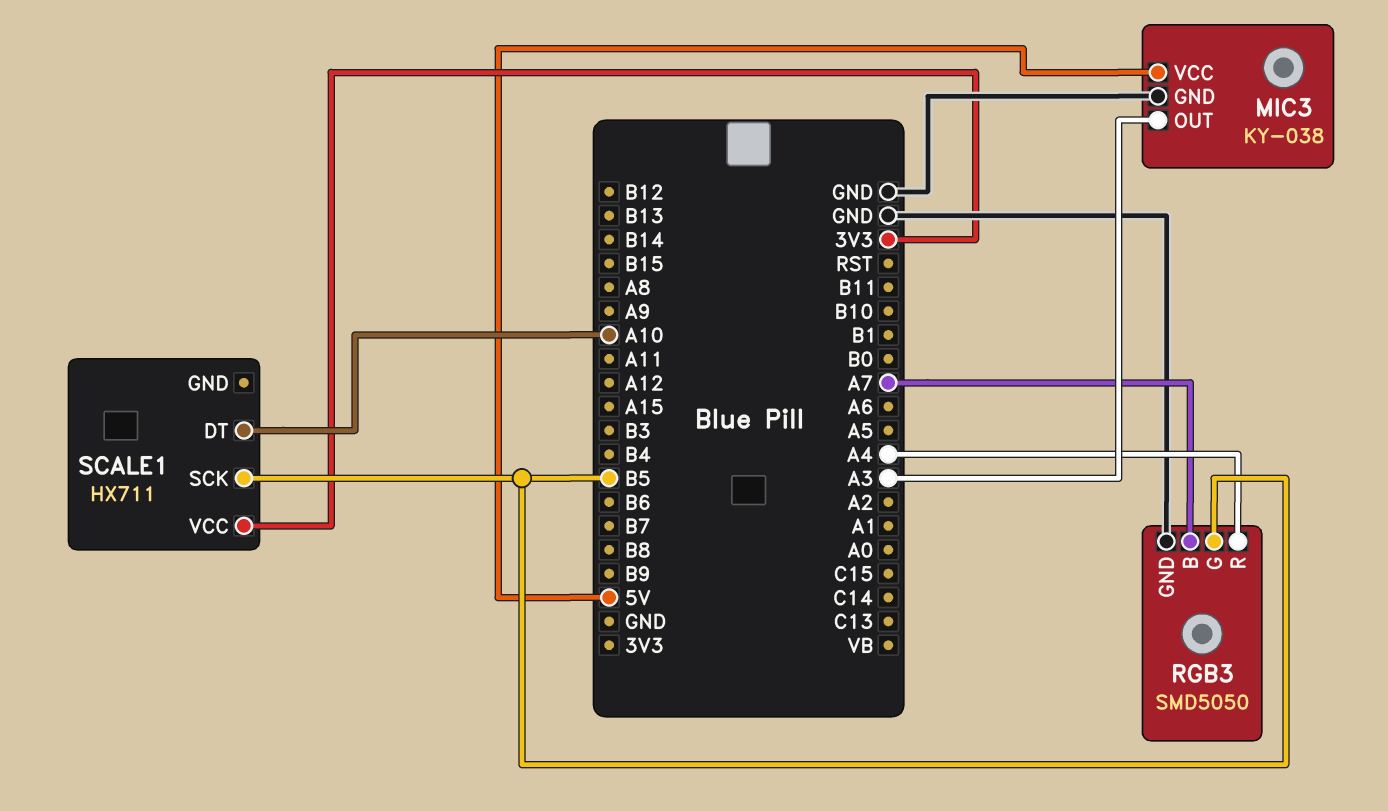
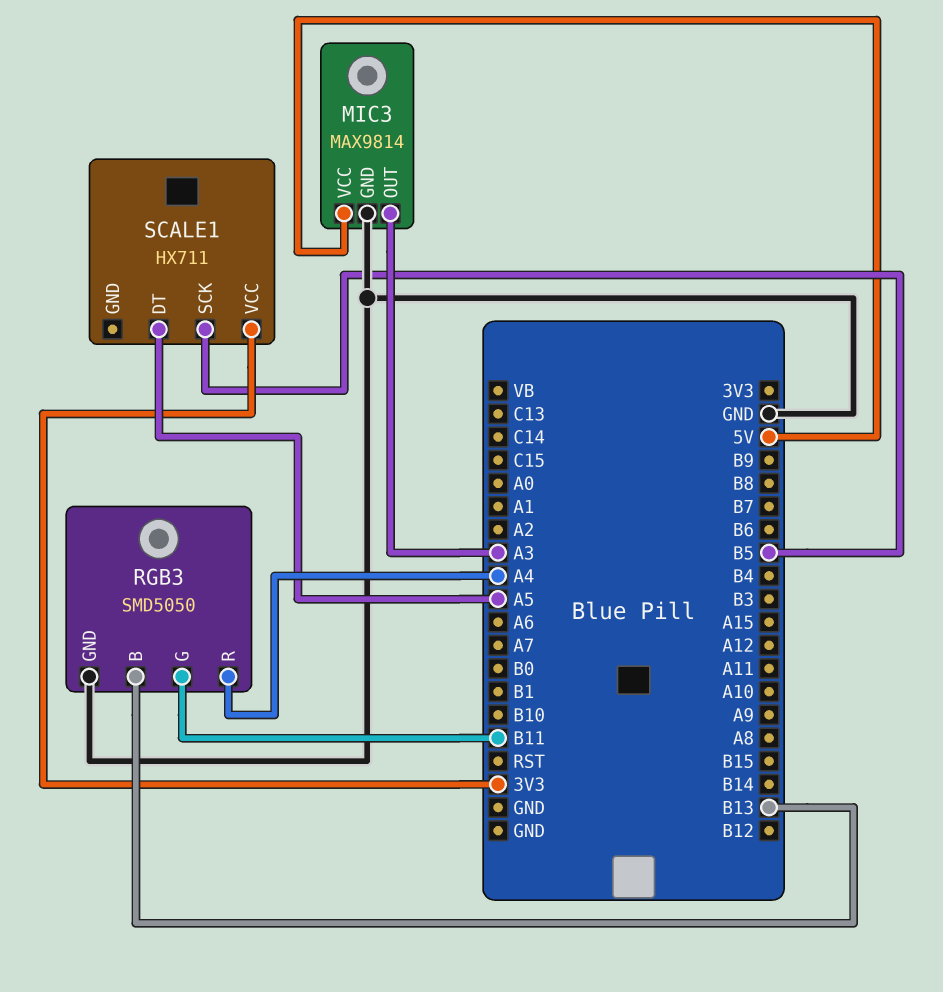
MIC3: KY-038 -> MAX9814
RGB3 pin B: A7 -> B13
RGB3 pin G: B5 -> B11
SCALE1 pin DT: A10 -> A5

